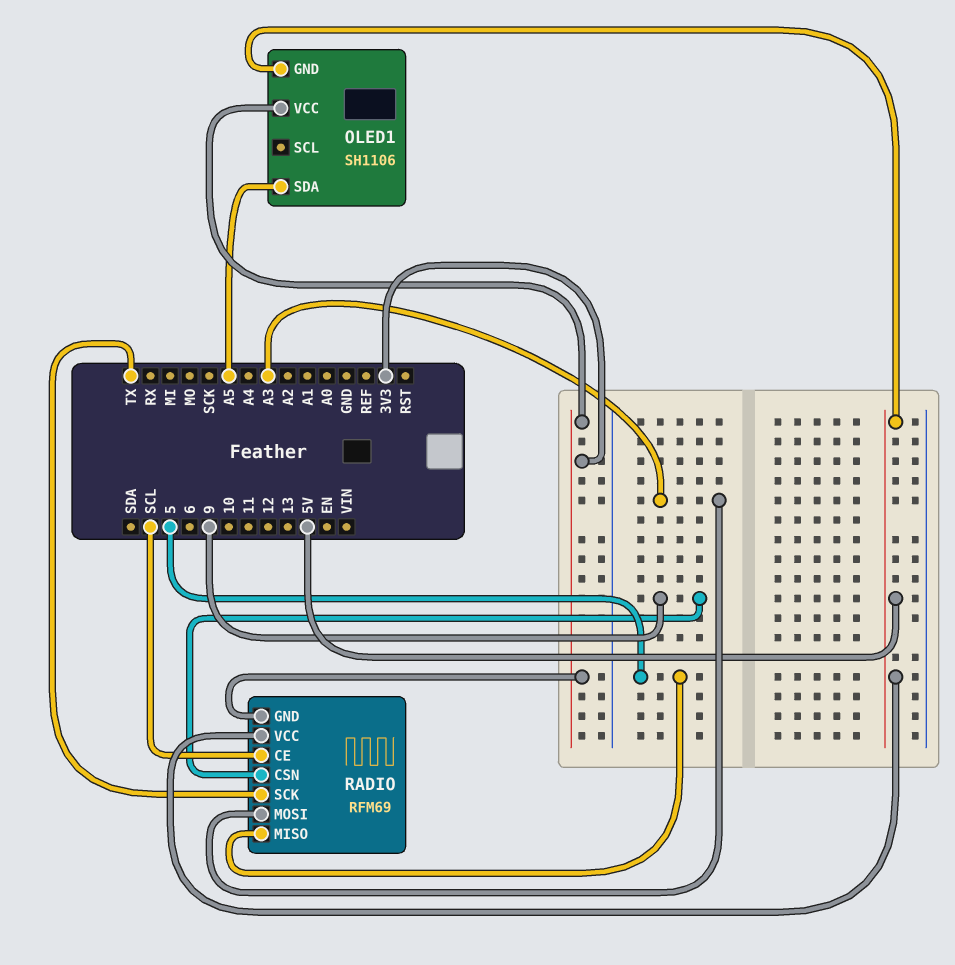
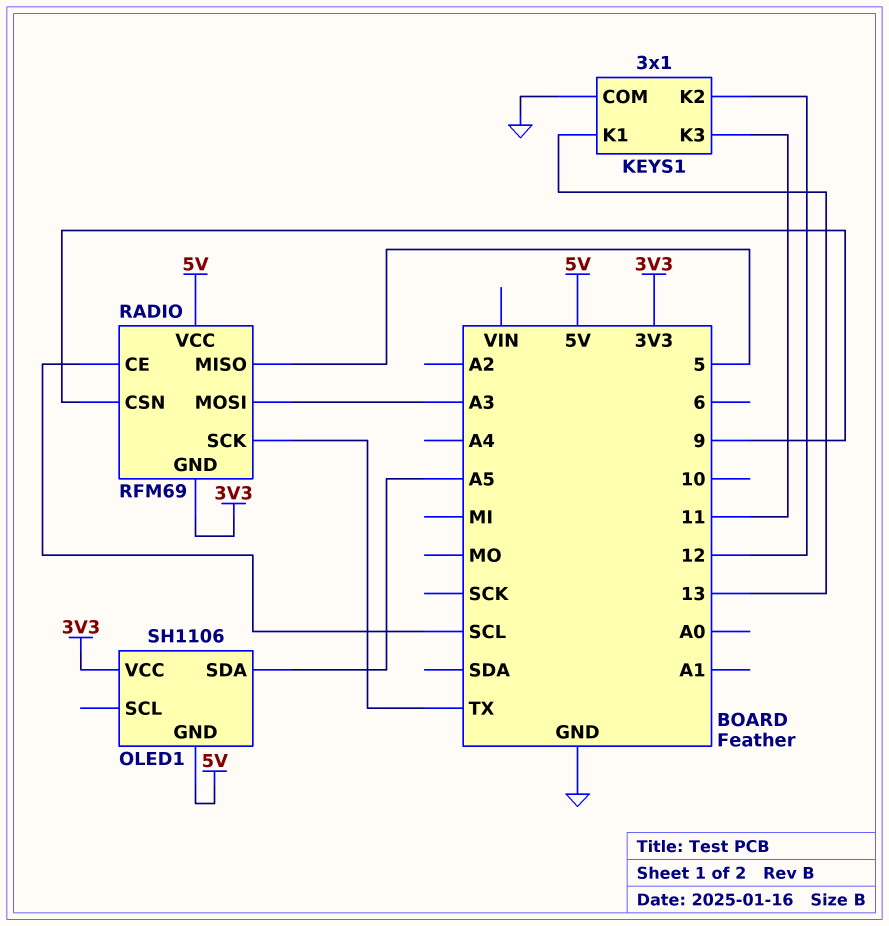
KEYS1: none -> 3x1
KEYS1 pin COM: none -> GND
KEYS1 pin K1: none -> 13
KEYS1 pin K2: none -> 12
KEYS1 pin K3: none -> 11

